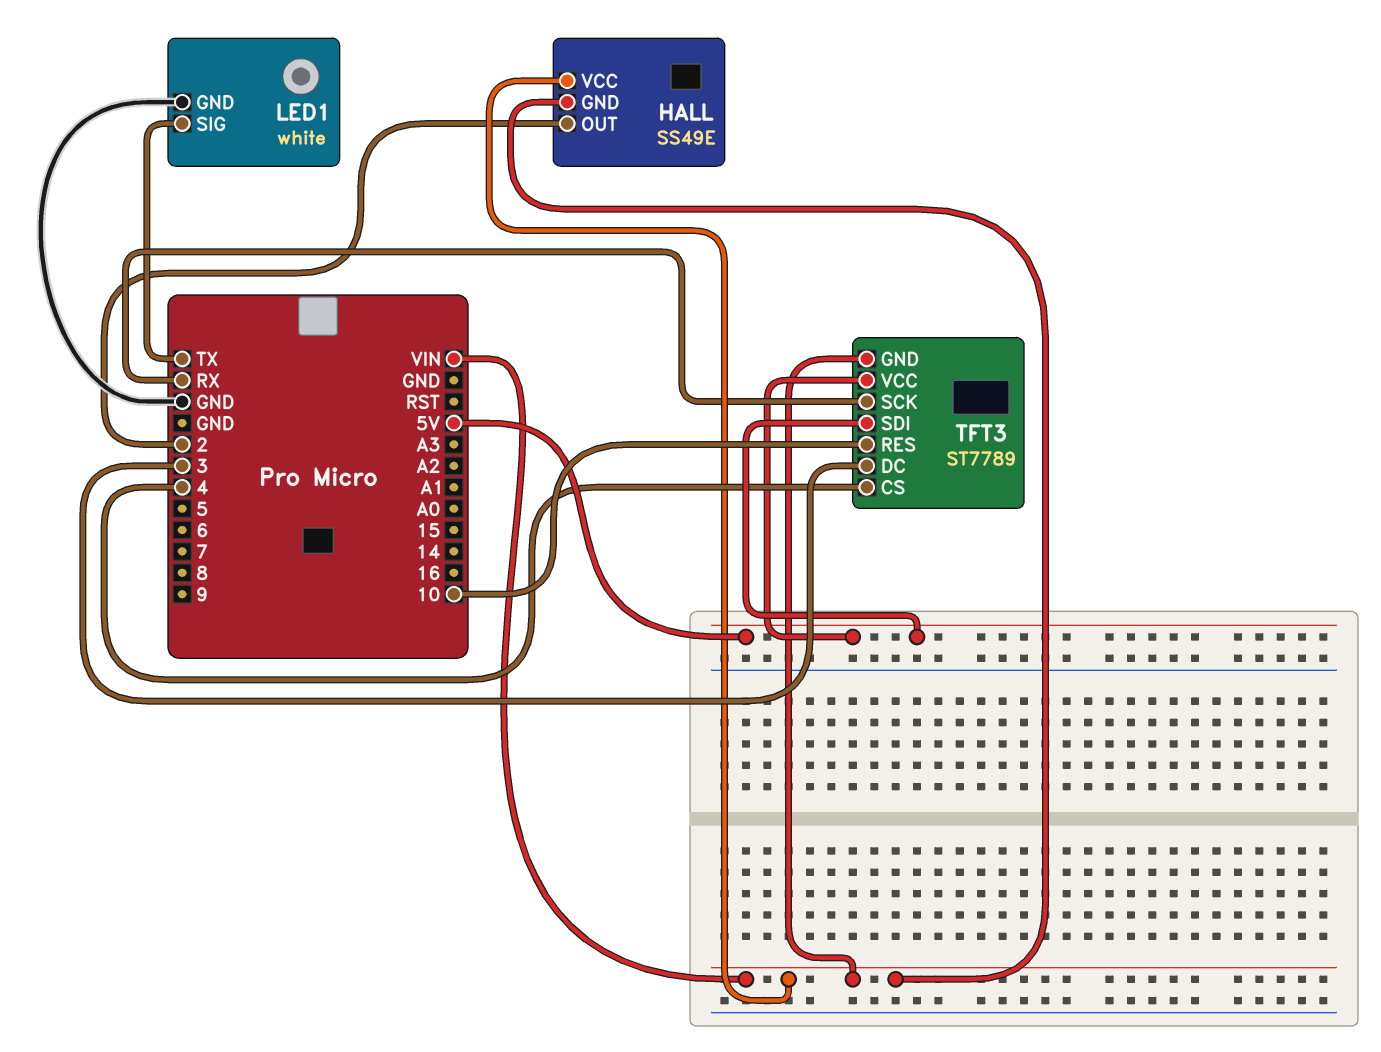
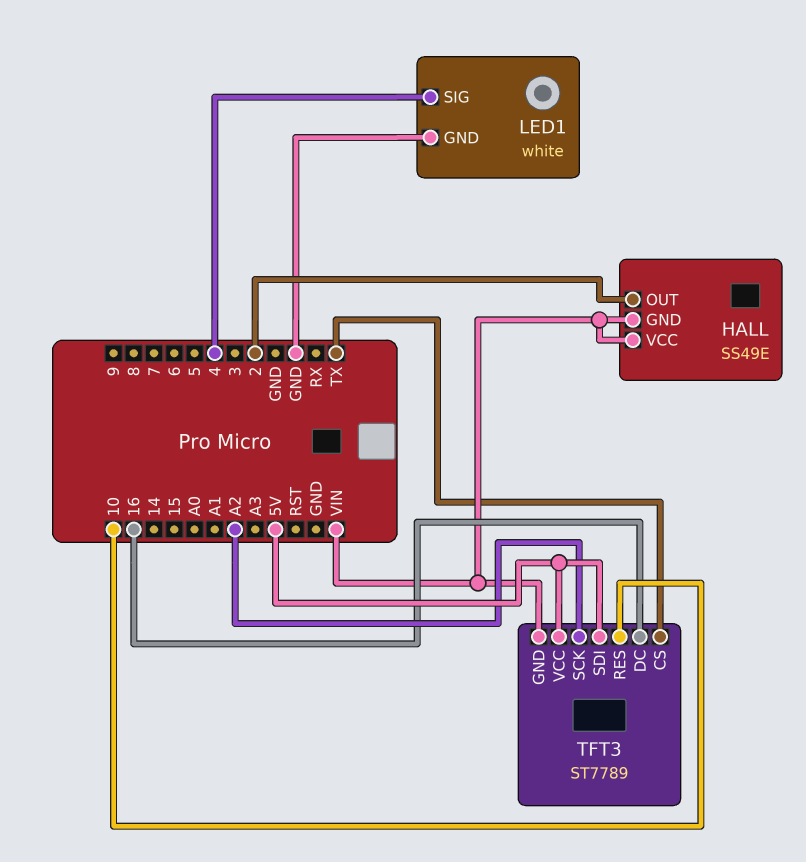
LED1 pin SIG: TX -> 4
TFT3 pin CS: 4 -> TX
TFT3 pin DC: 3 -> 16
TFT3 pin SCK: RX -> A2

